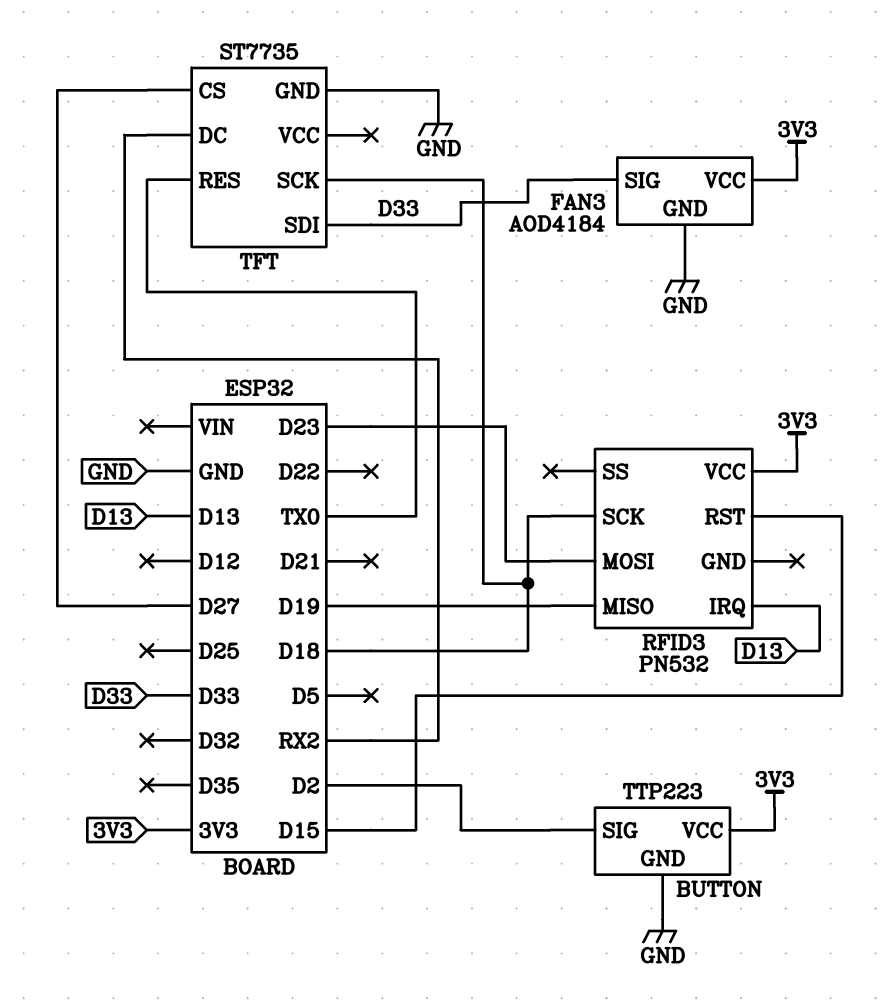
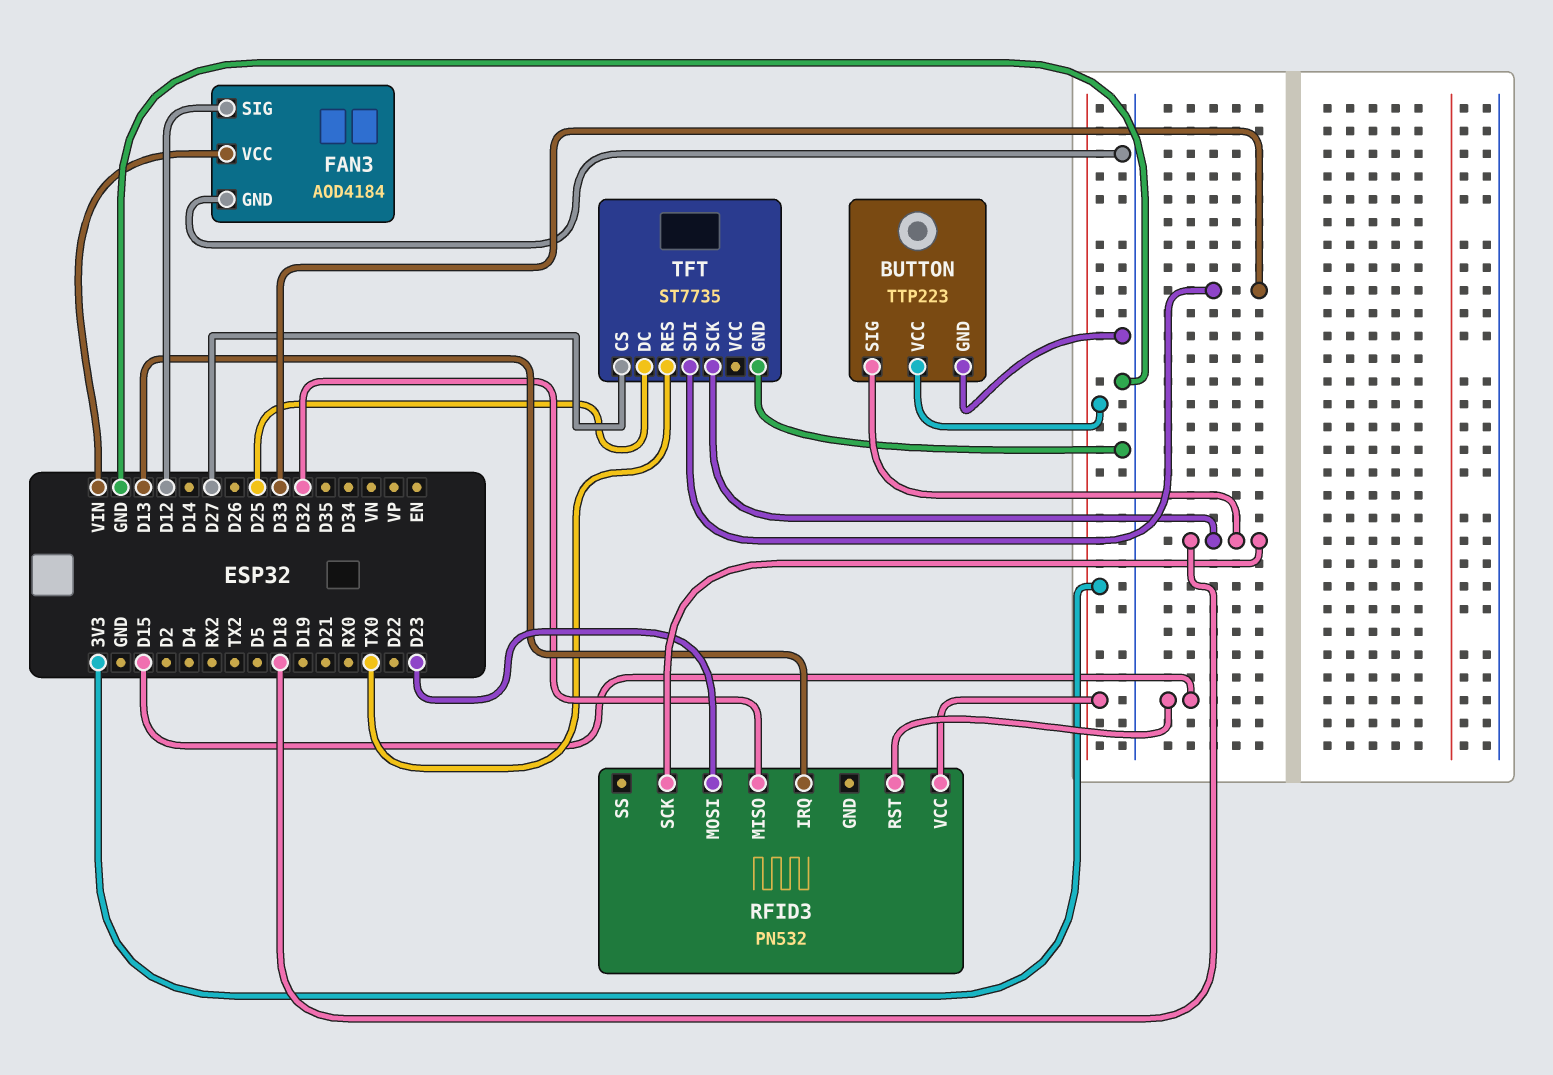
BUTTON pin SIG: D2 -> D18
FAN3 pin SIG: D33 -> D12
FAN3 pin VCC: 3V3 -> VIN
RFID3 pin MISO: D19 -> D32
TFT pin DC: RX2 -> D25

